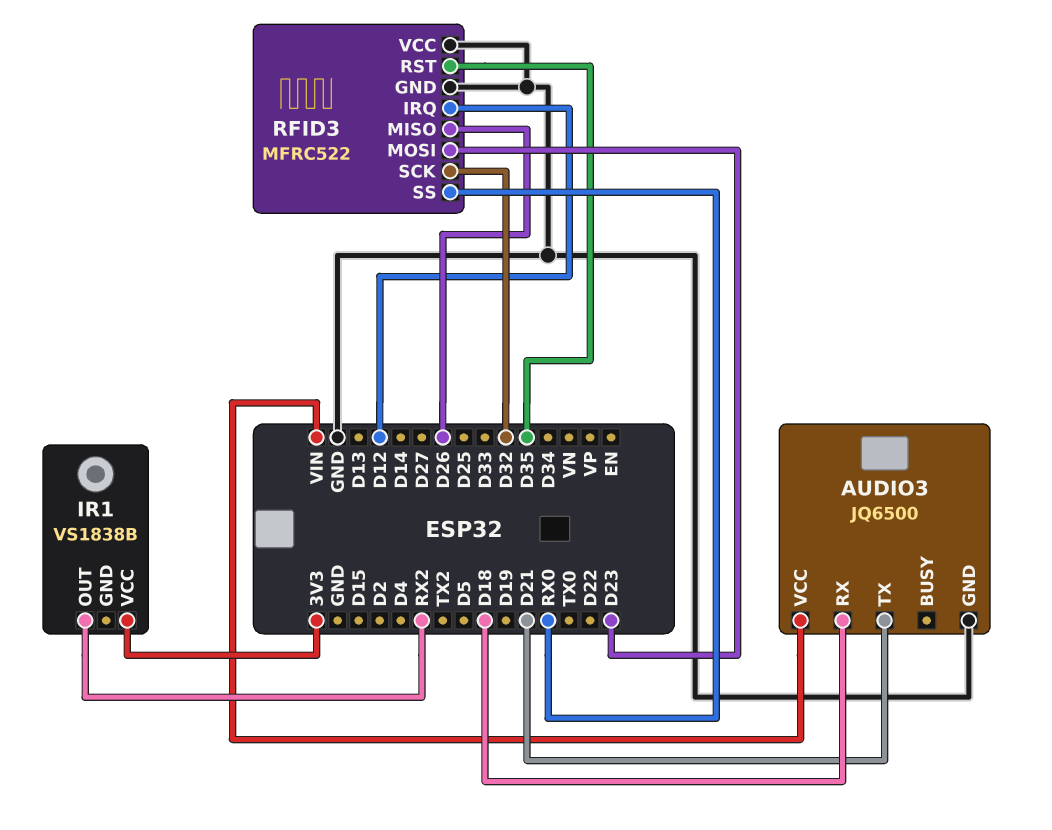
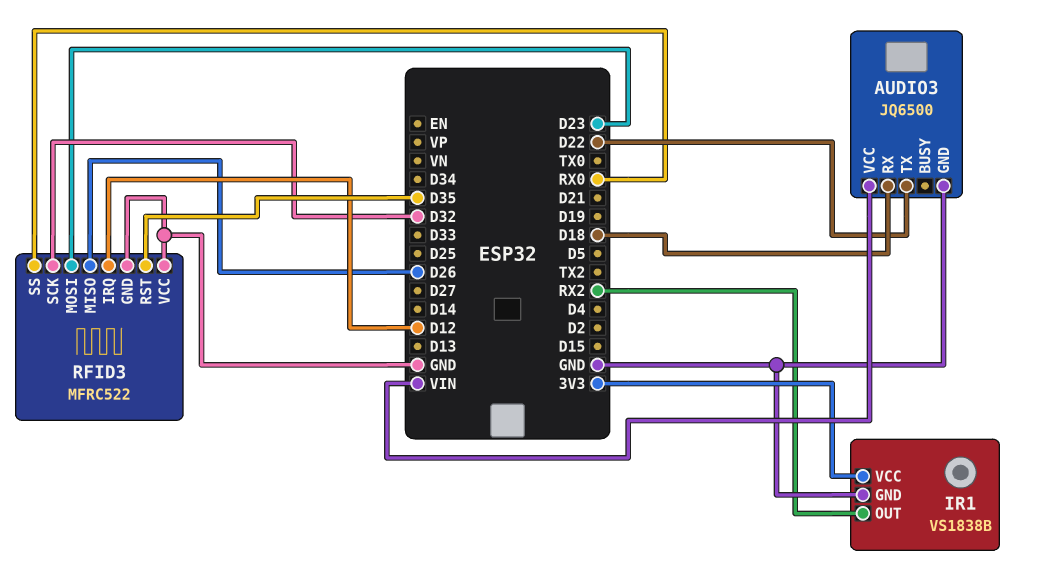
AUDIO3 pin TX: D21 -> D22
IR1 pin GND: none -> GND

